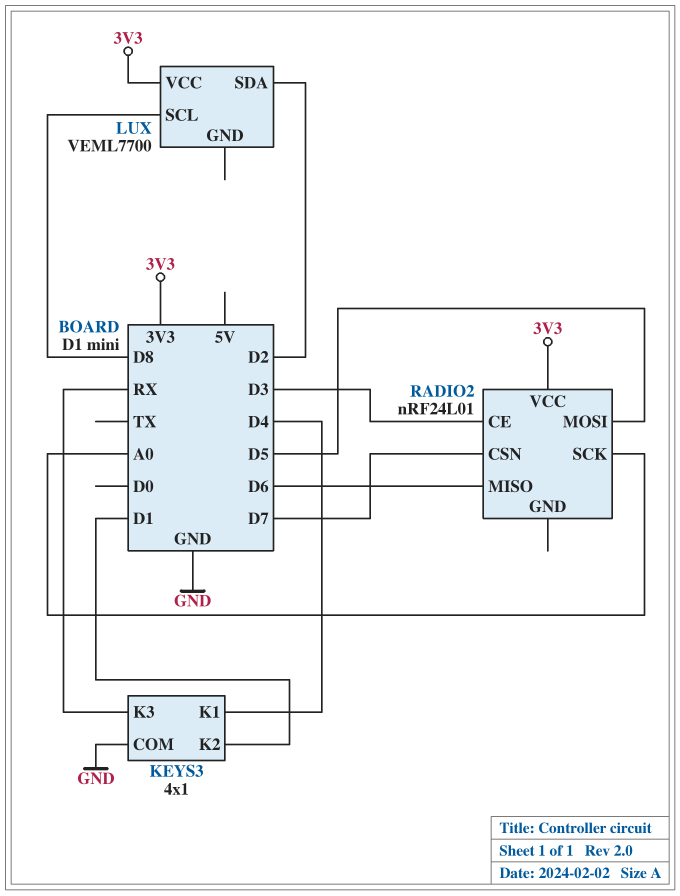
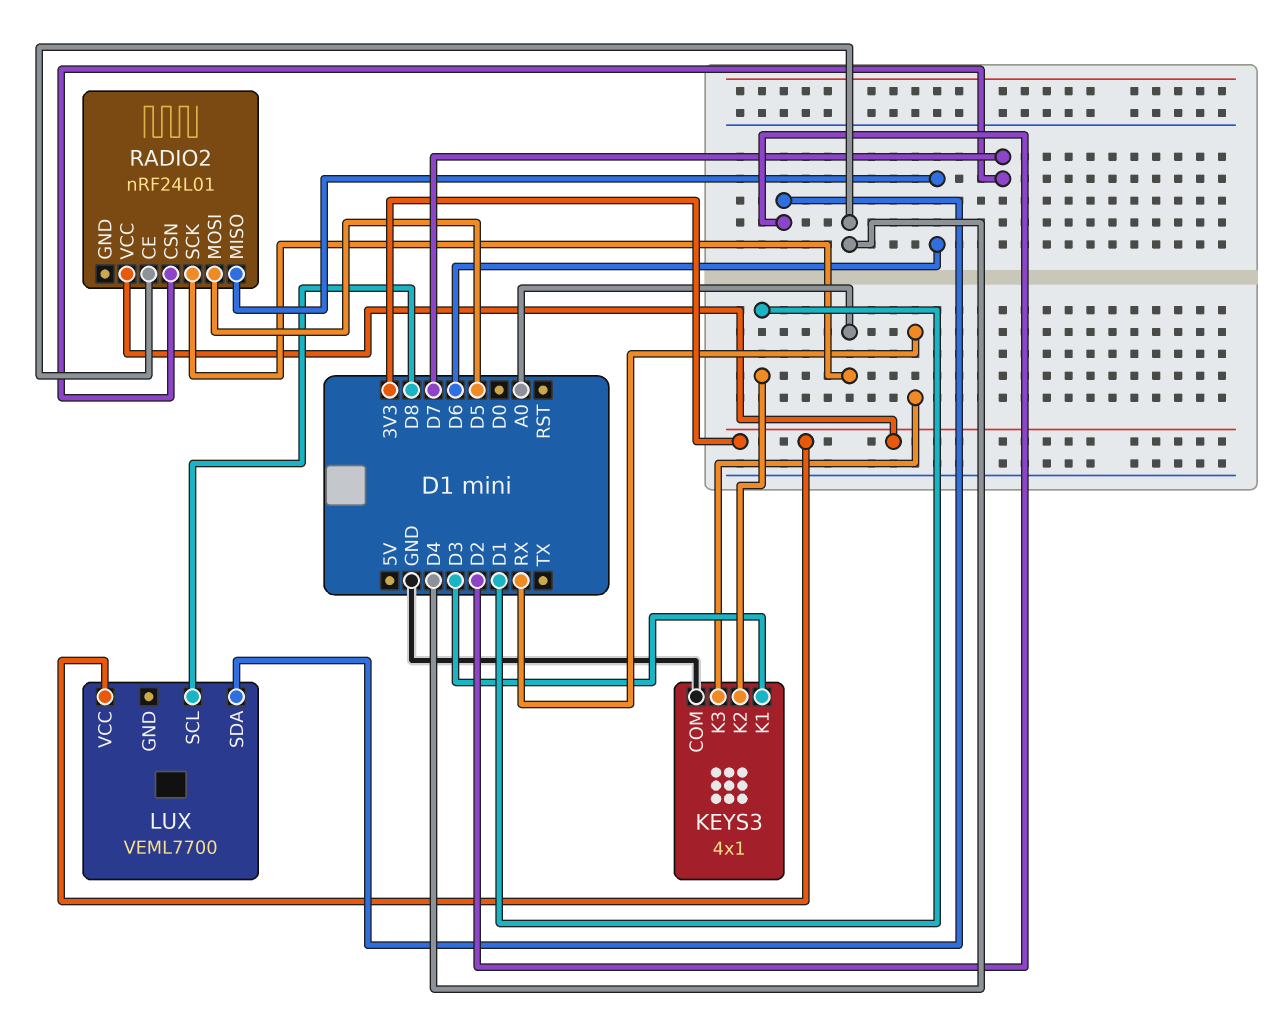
KEYS3 pin K1: D4 -> D3
RADIO2 pin CE: D3 -> D4

